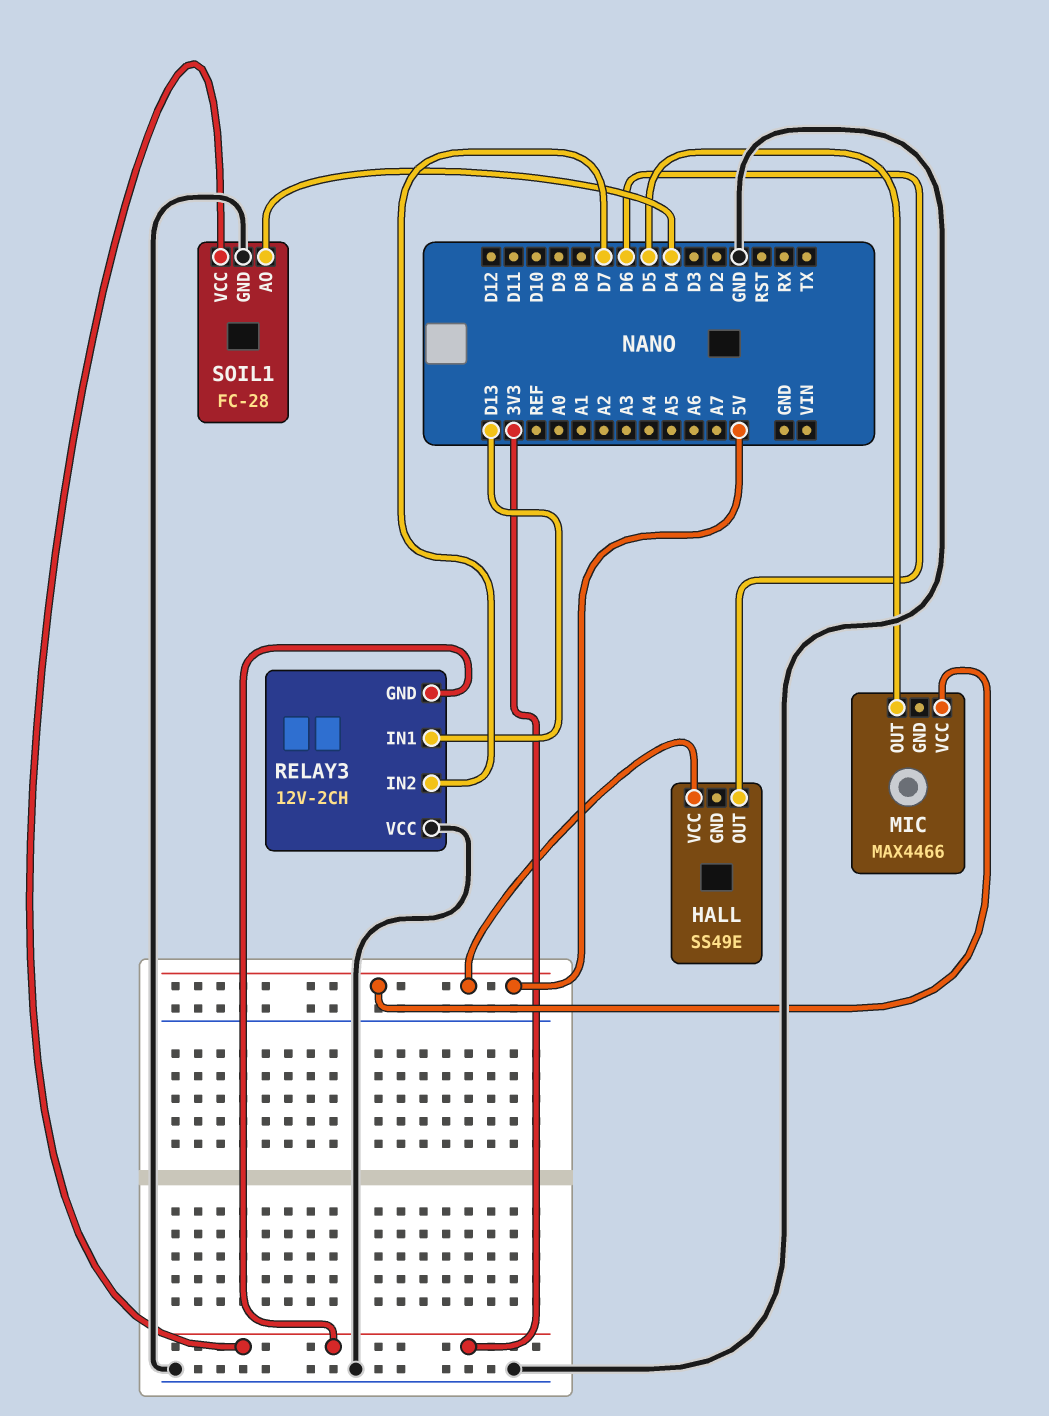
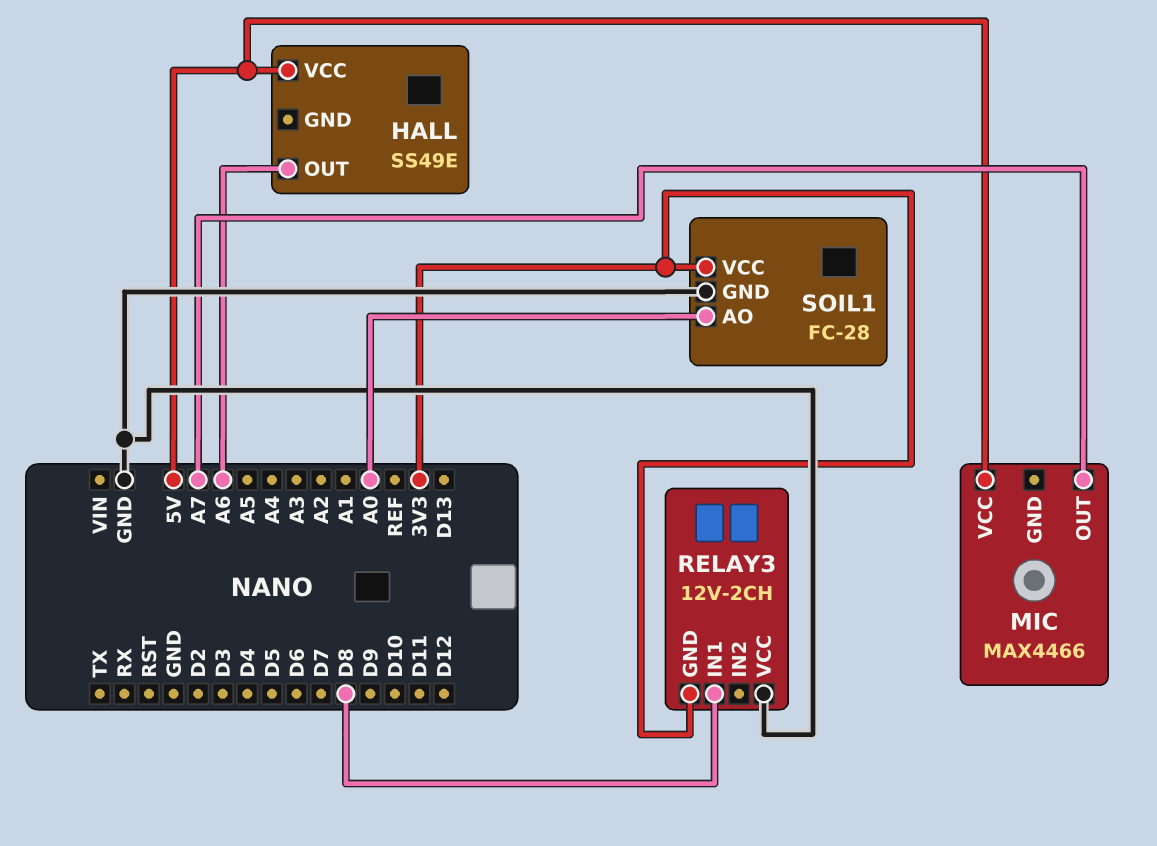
HALL pin OUT: D6 -> A6
MIC pin OUT: D5 -> A7
RELAY3 pin IN1: D13 -> D8
RELAY3 pin IN2: D7 -> none
SOIL1 pin AO: D4 -> A0

